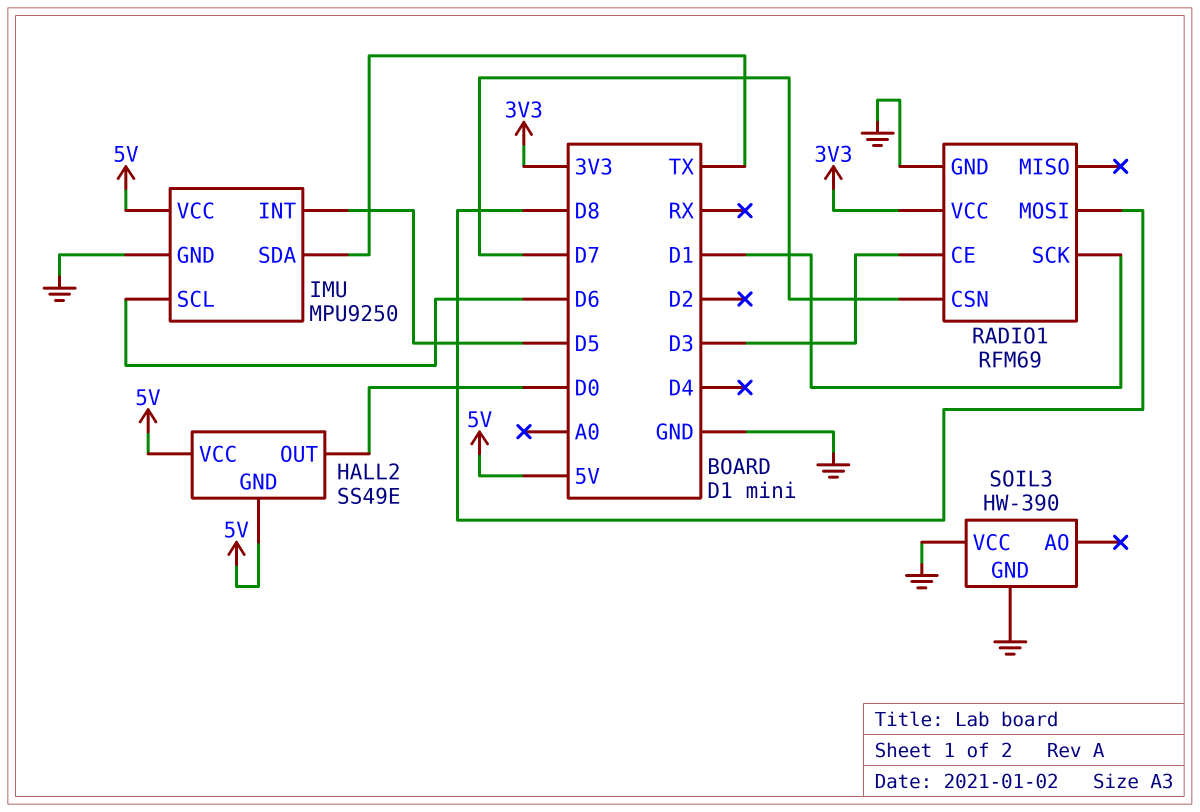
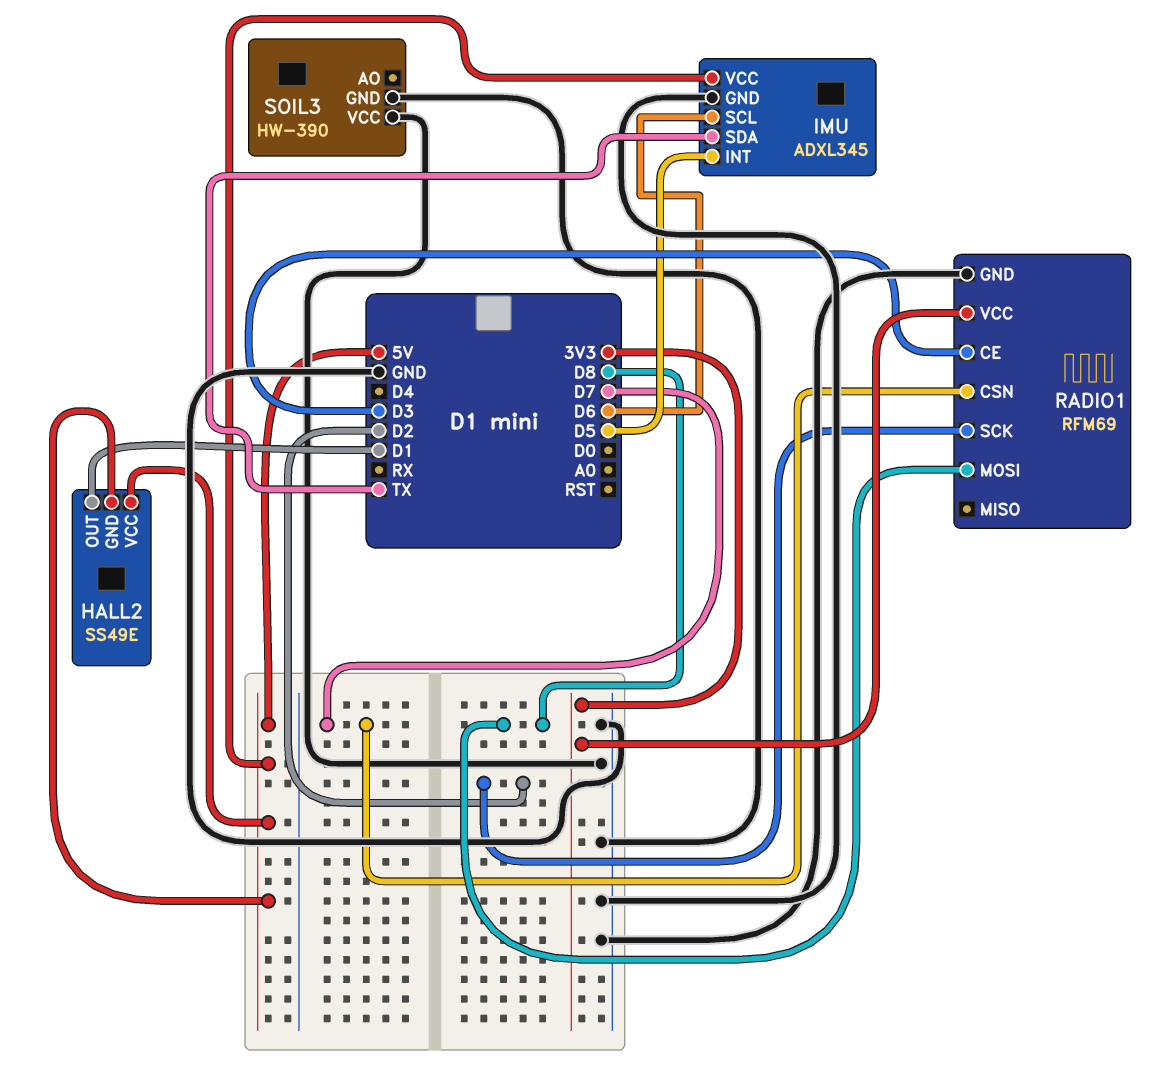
HALL2 pin OUT: D0 -> D1
IMU: MPU9250 -> ADXL345
RADIO1 pin SCK: D1 -> D2

